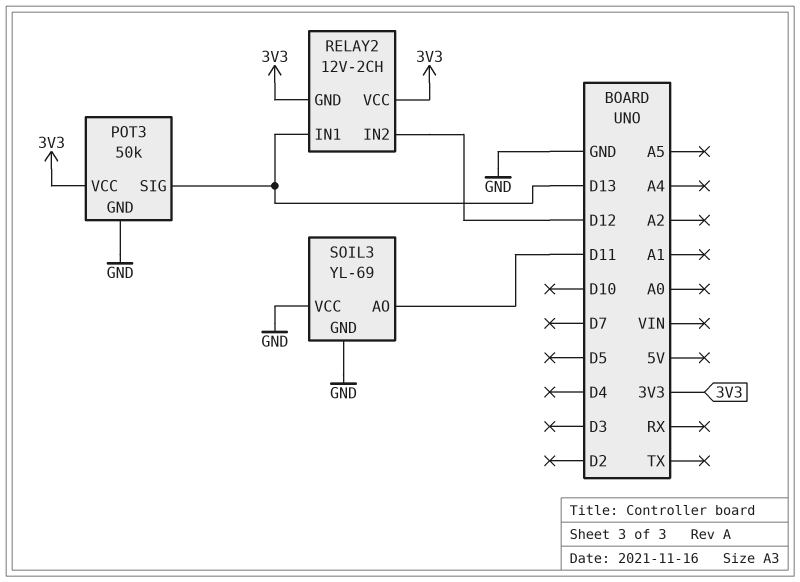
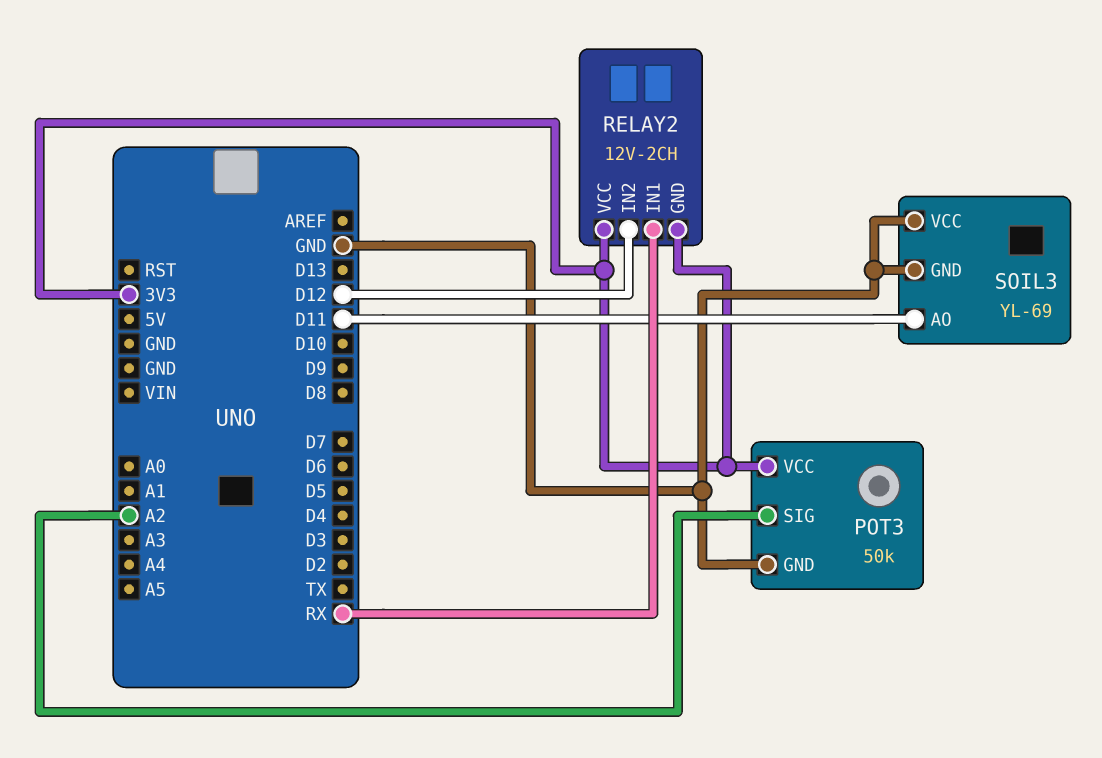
POT3 pin SIG: D13 -> A2
RELAY2 pin IN1: D13 -> RX

